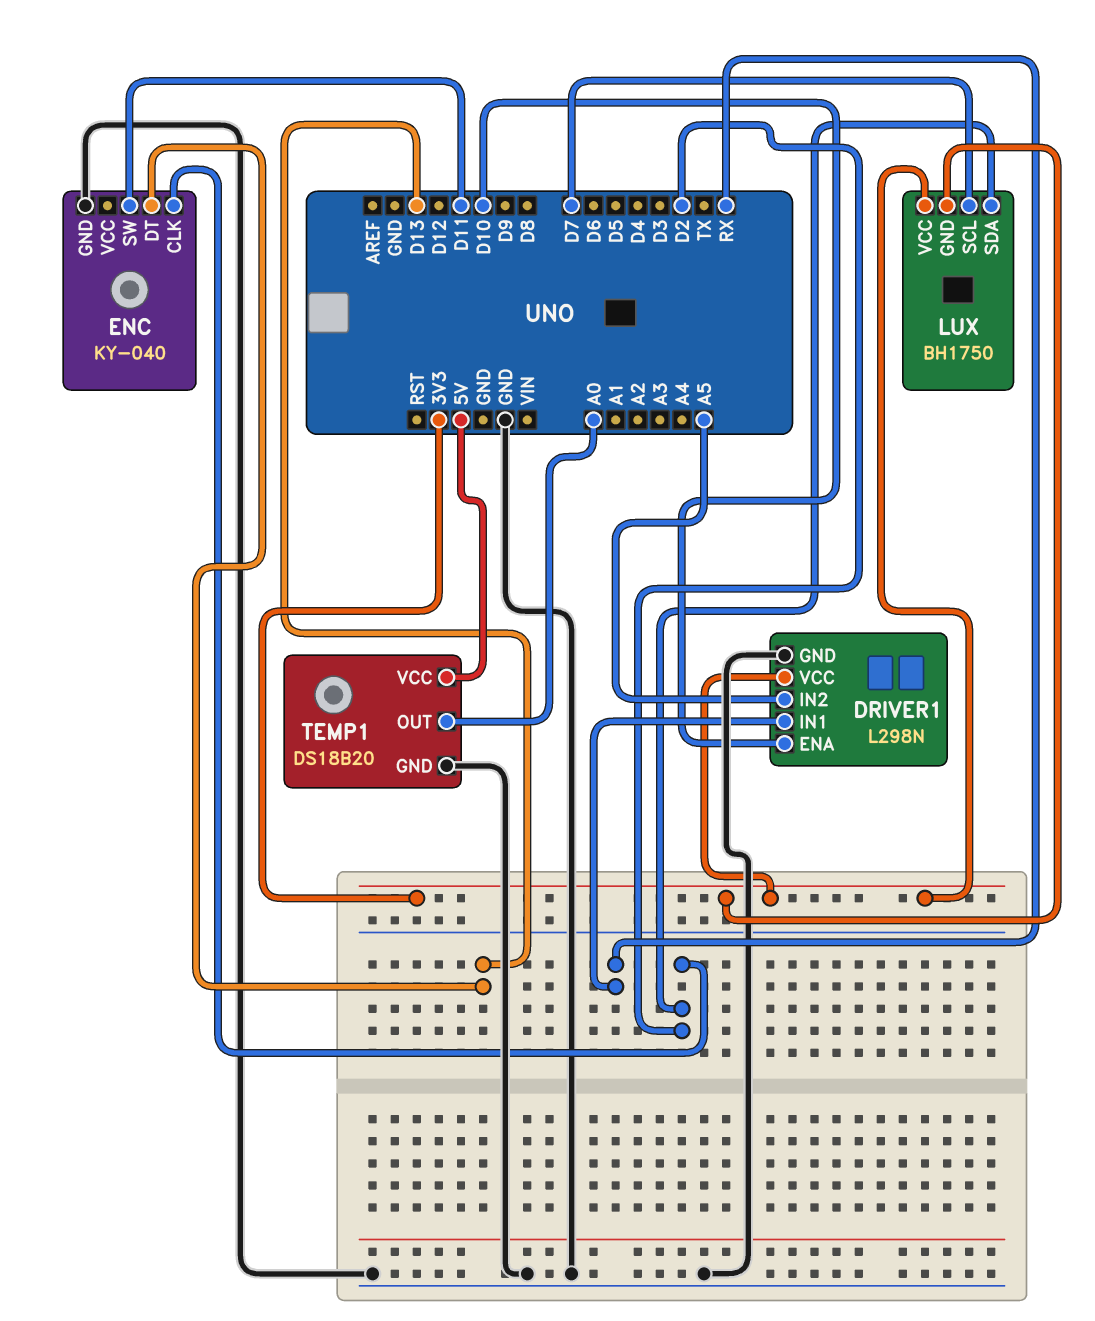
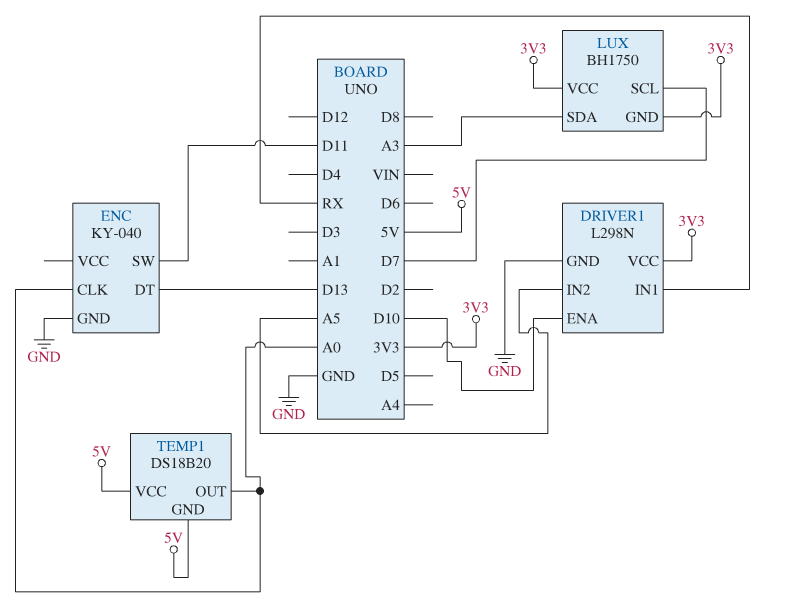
ENC pin CLK: D2 -> A0
LUX pin SDA: D2 -> A3
TEMP1 pin GND: GND -> 5V

